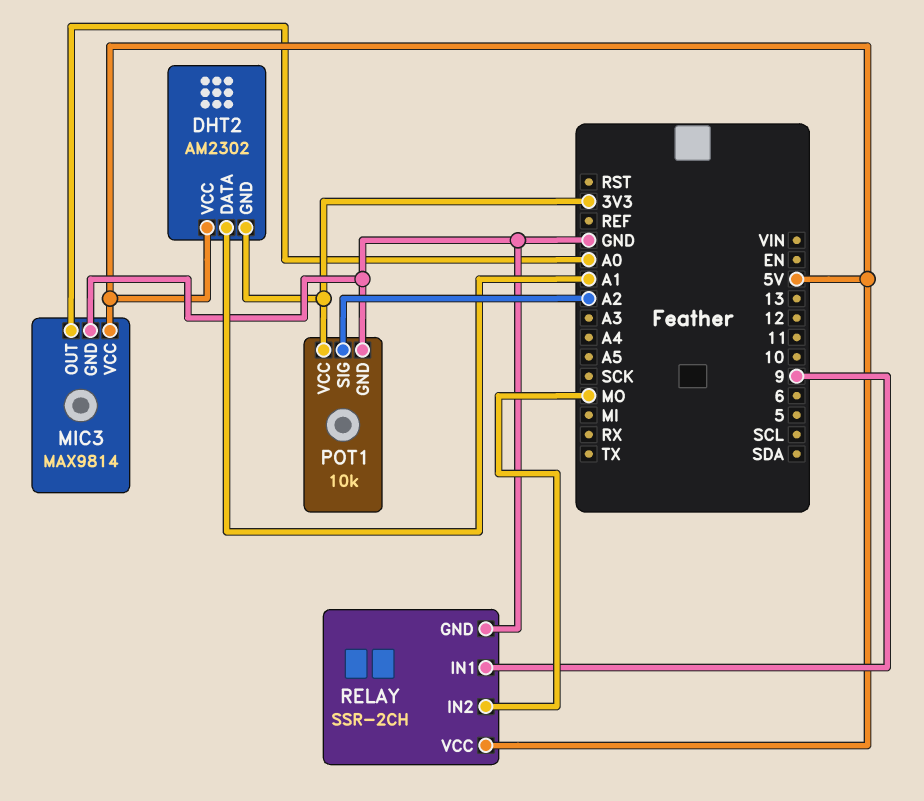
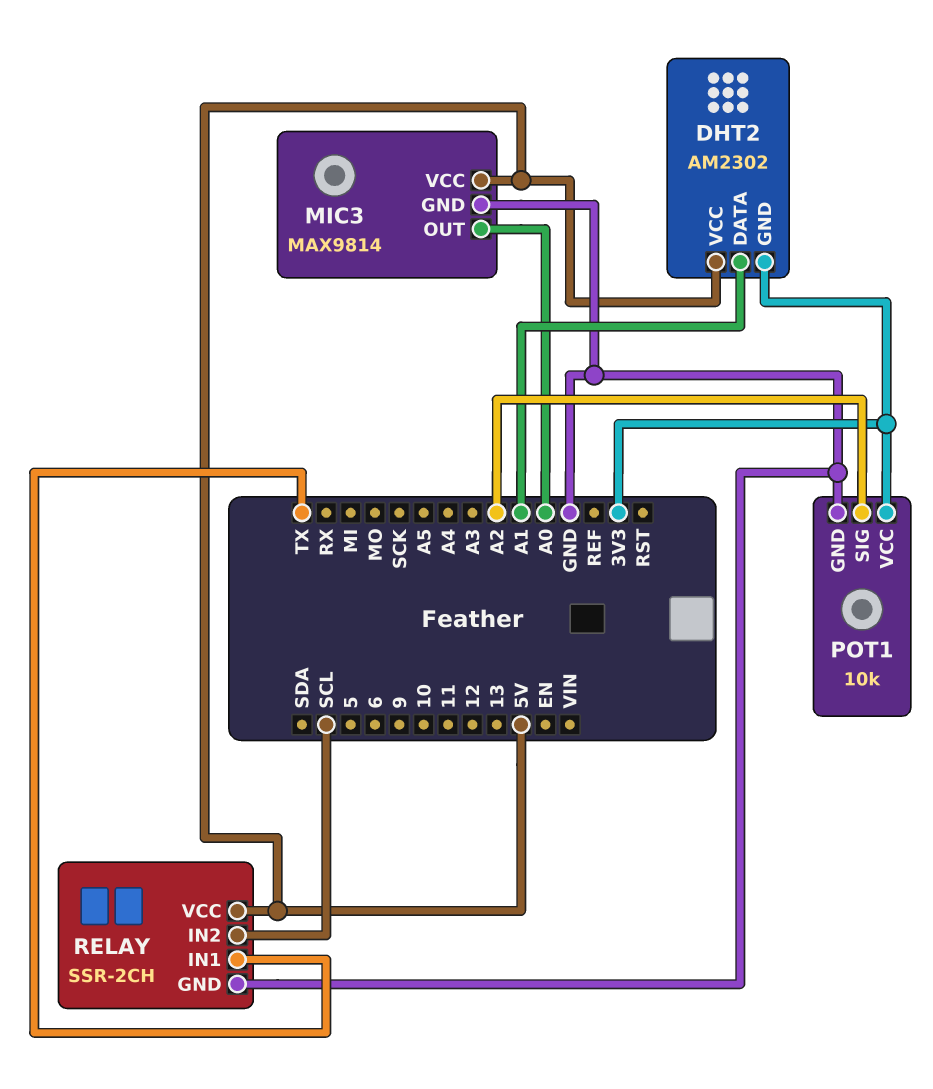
RELAY pin IN1: 9 -> TX
RELAY pin IN2: MO -> SCL

